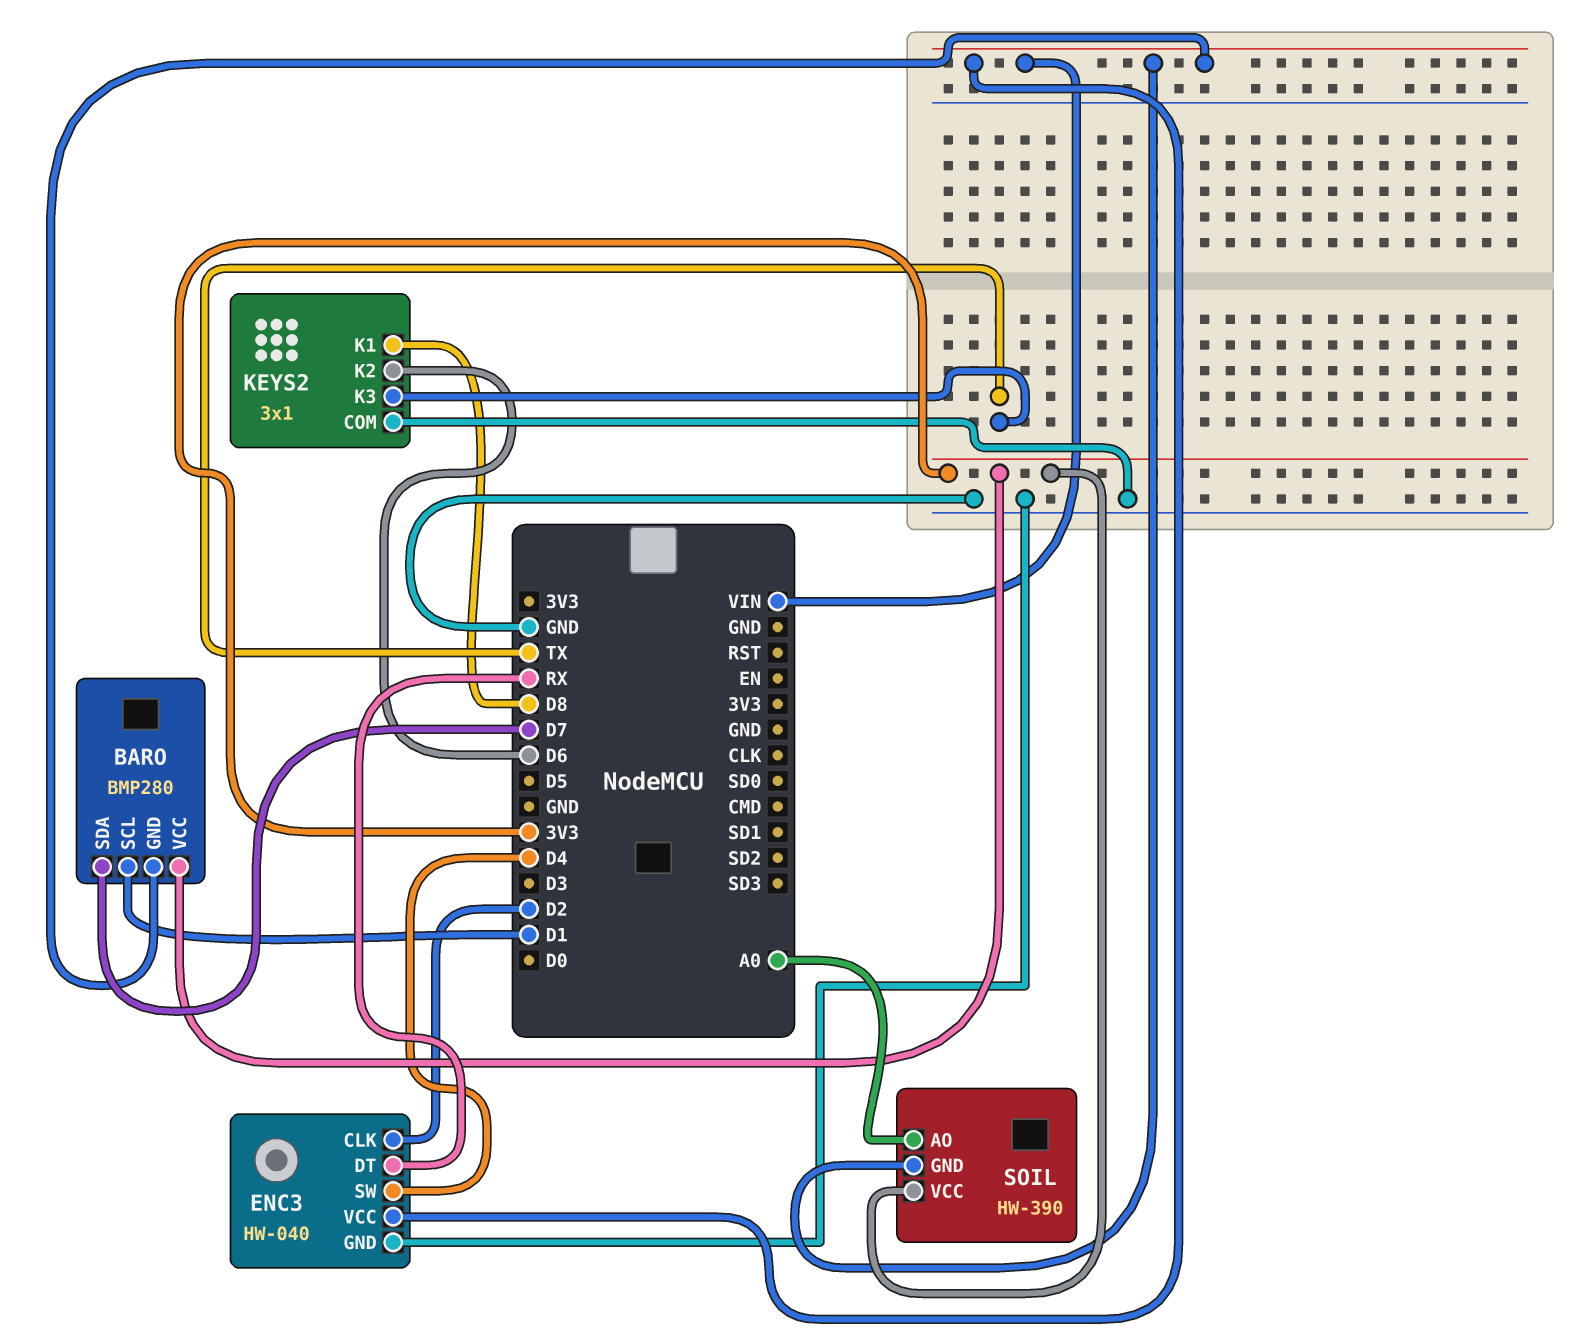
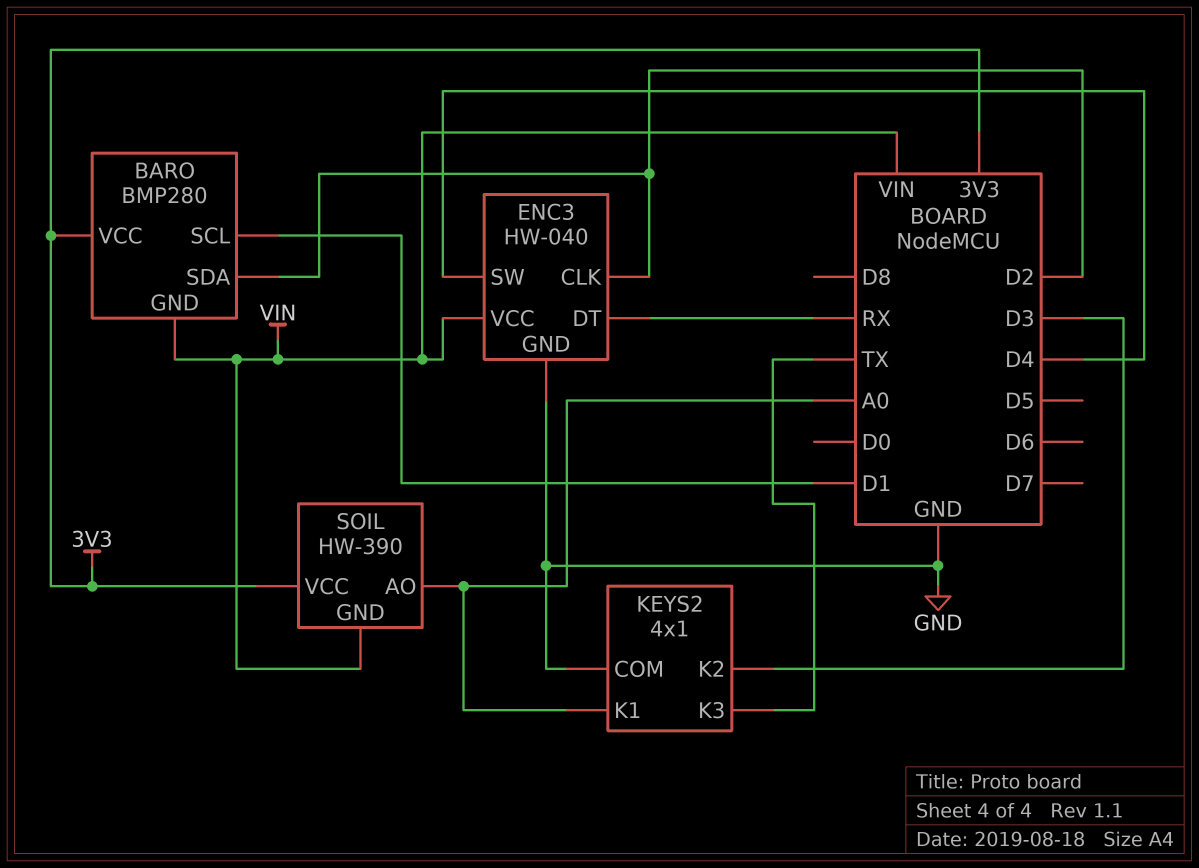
BARO pin SDA: D7 -> D2
KEYS2: 3x1 -> 4x1
KEYS2 pin K1: D8 -> A0
KEYS2 pin K2: D6 -> D3

